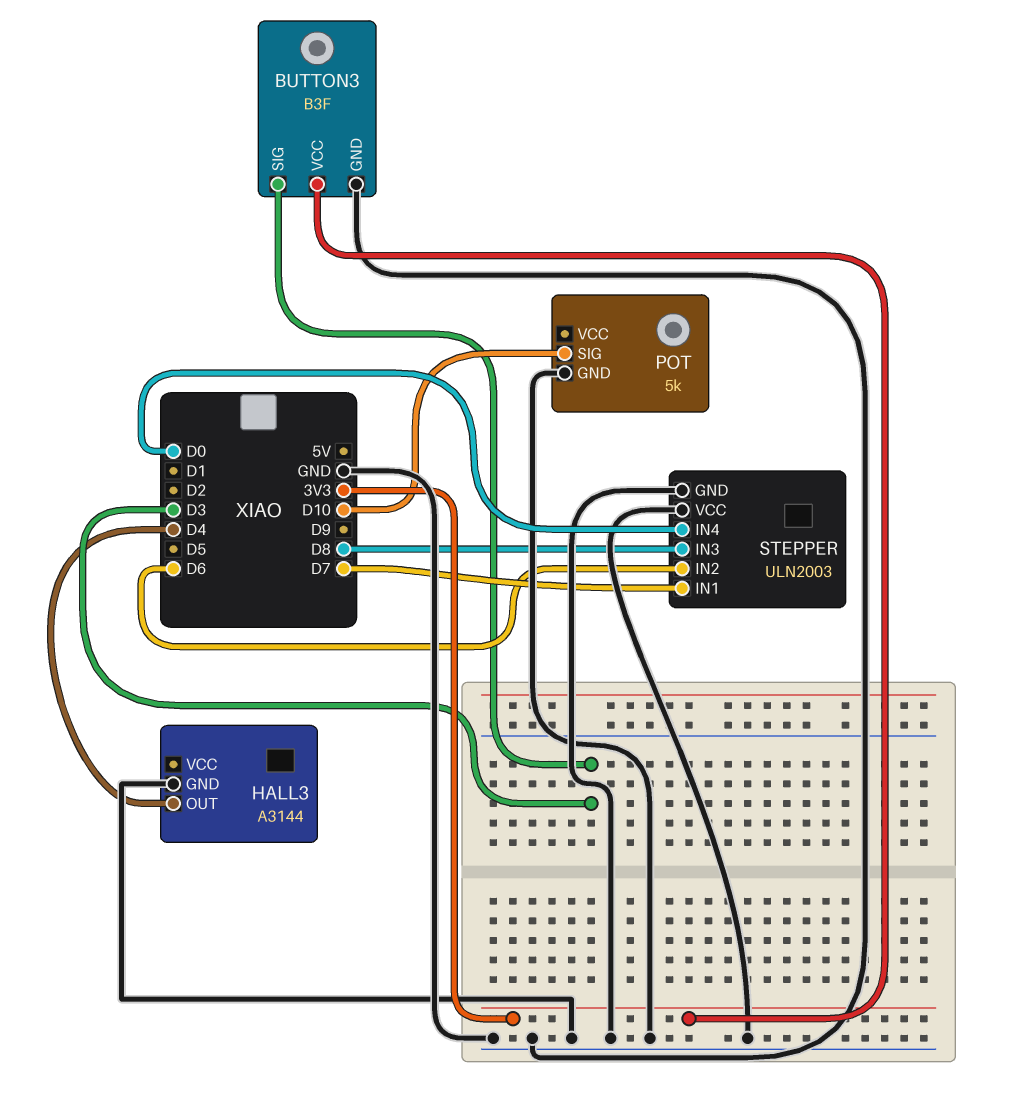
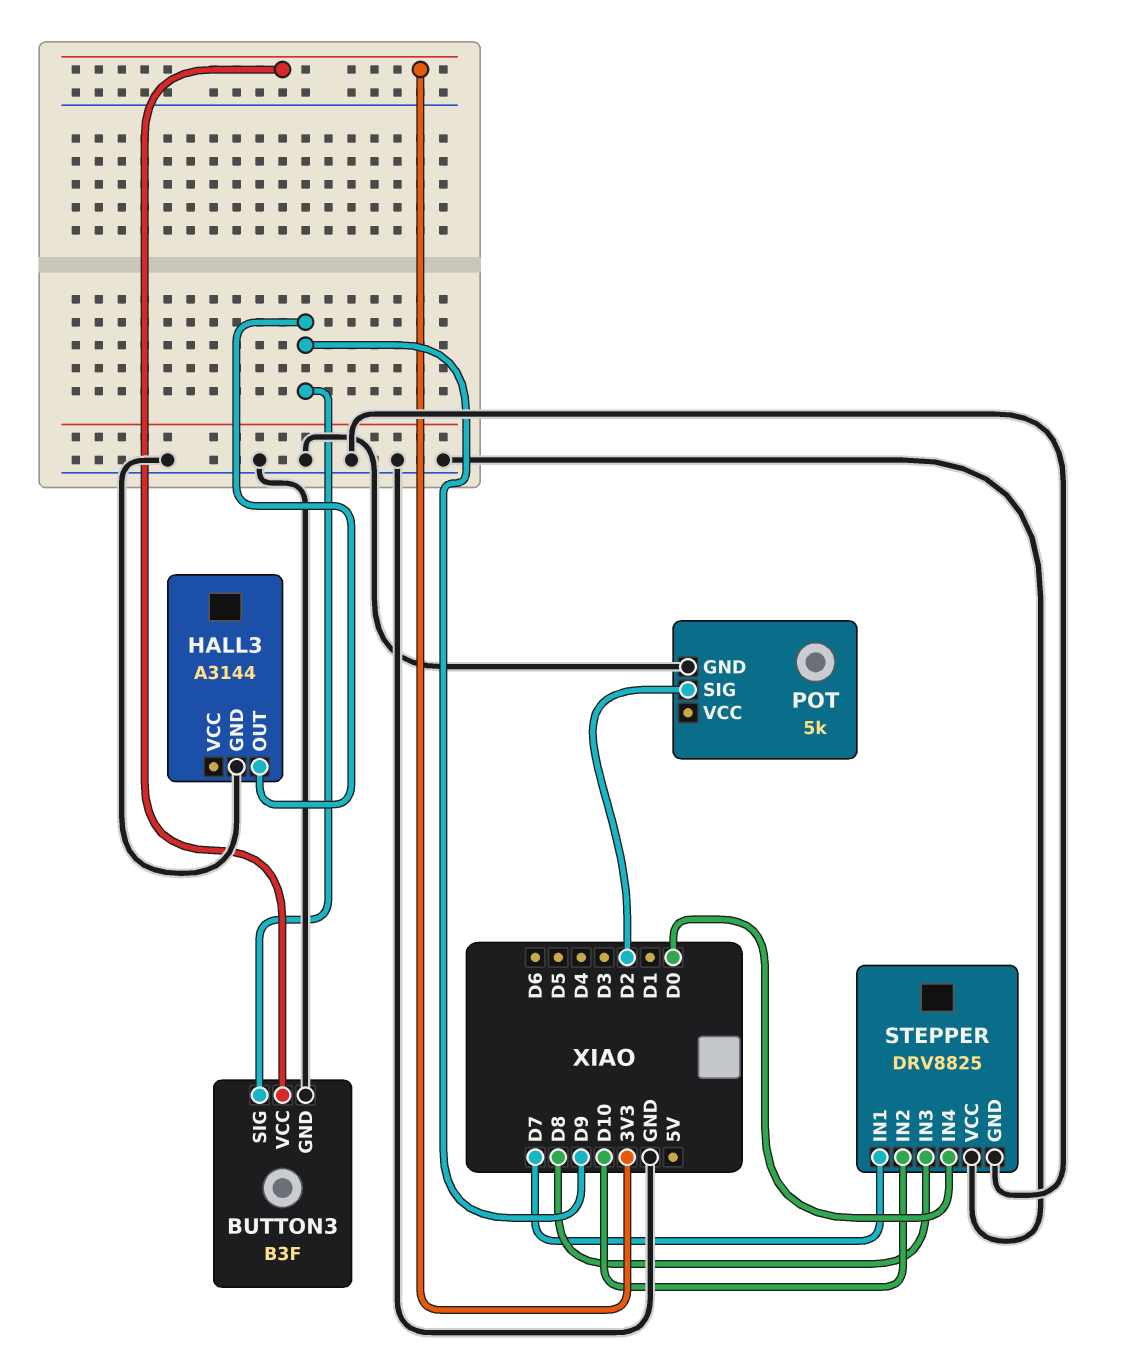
BUTTON3 pin SIG: D3 -> D9
HALL3 pin OUT: D4 -> D9
POT pin SIG: D10 -> D2
STEPPER: ULN2003 -> DRV8825
STEPPER pin IN2: D6 -> D10

